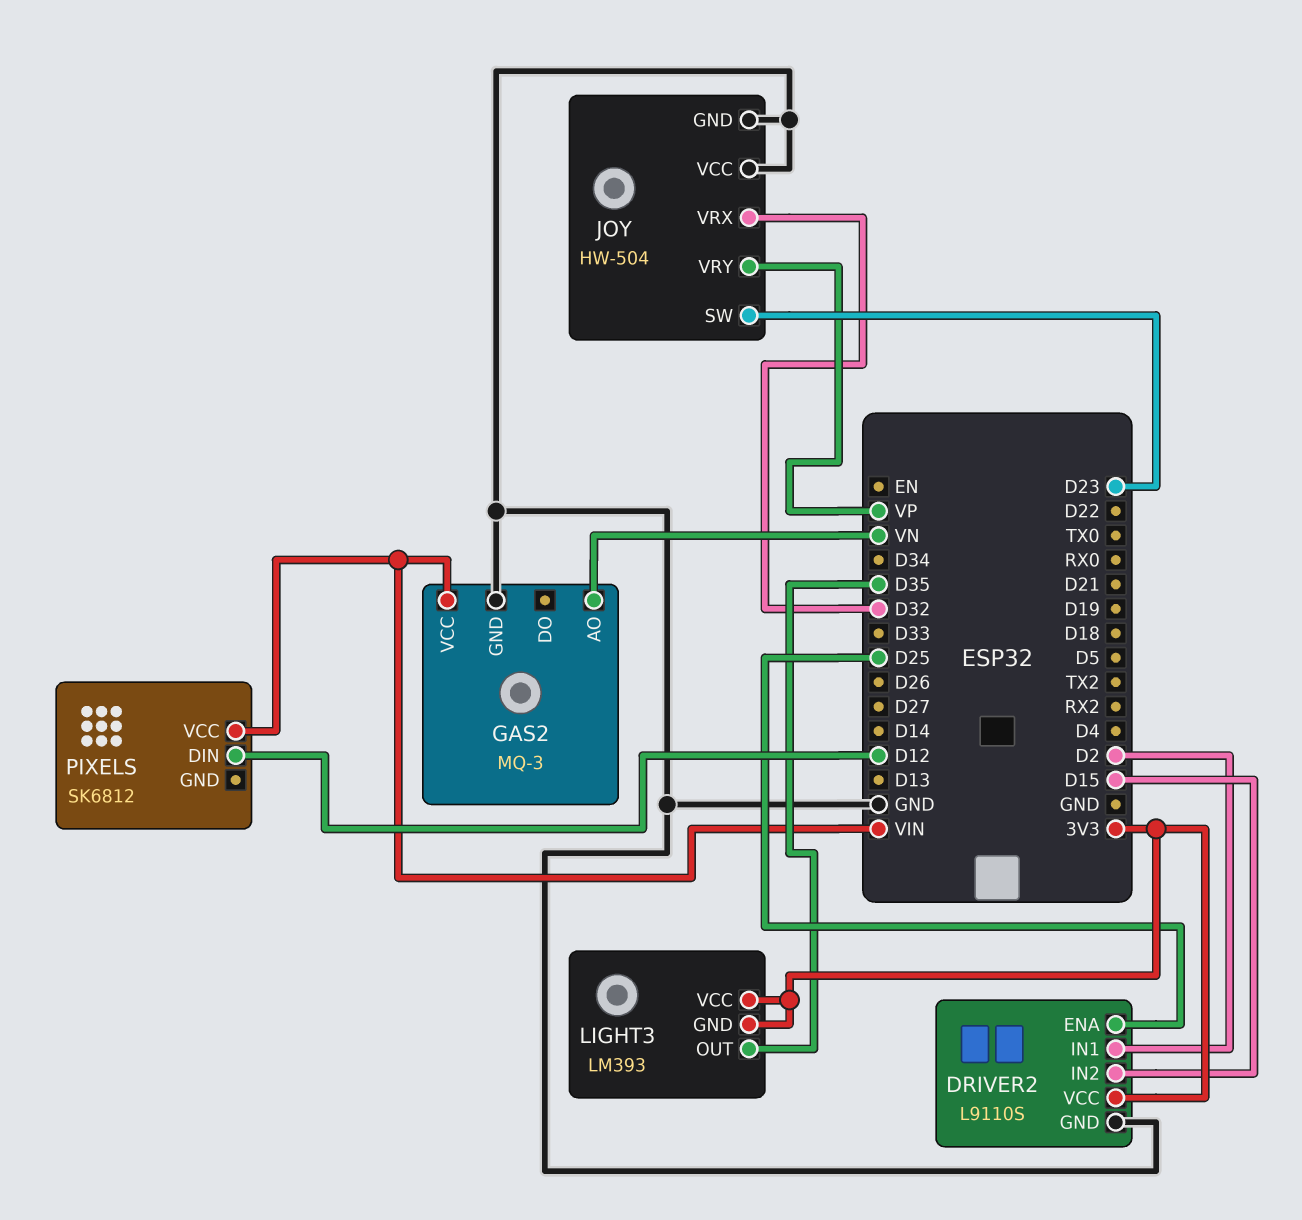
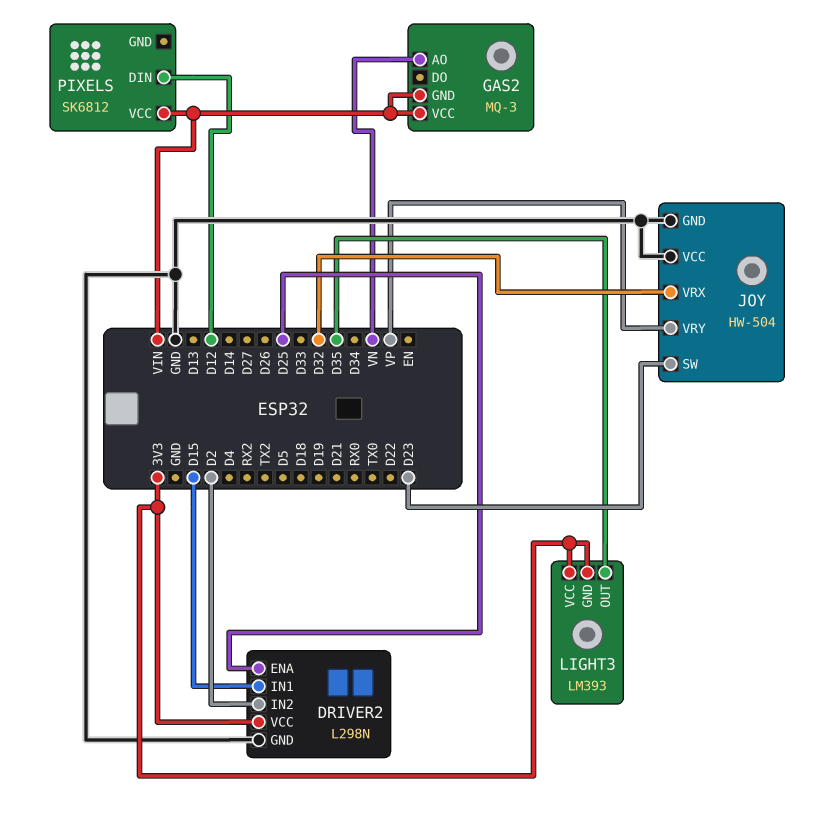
DRIVER2: L9110S -> L298N
DRIVER2 pin IN1: D2 -> D15
DRIVER2 pin IN2: D15 -> D2
GAS2 pin GND: GND -> VIN

